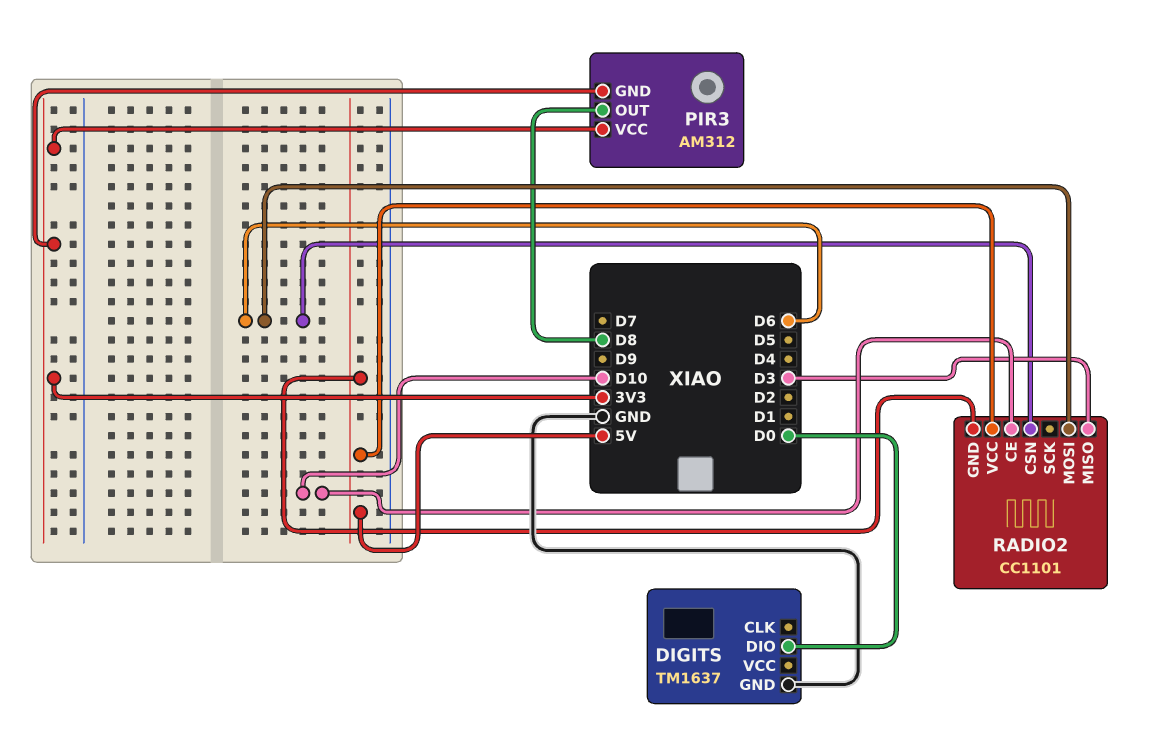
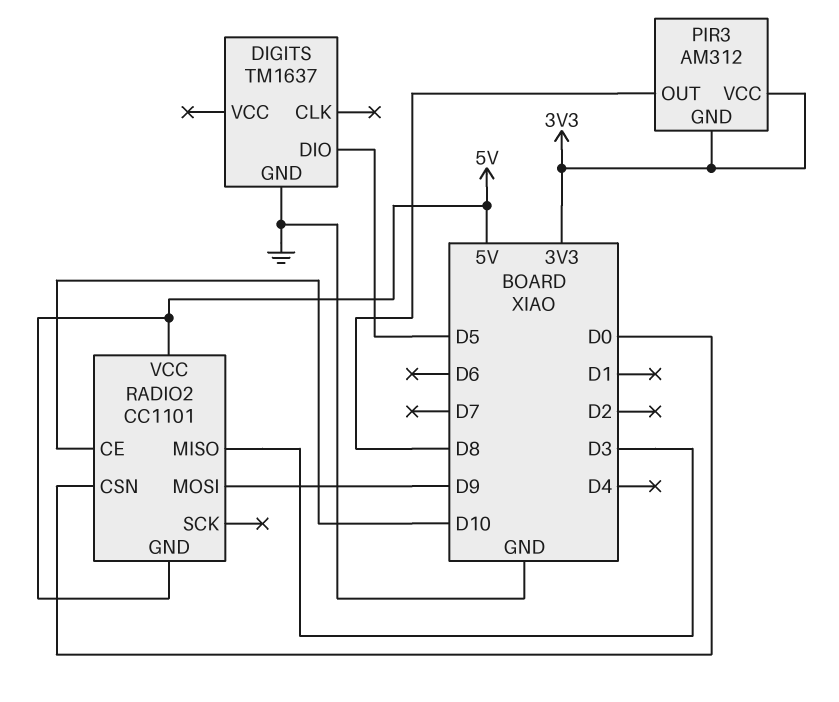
DIGITS pin DIO: D0 -> D5
RADIO2 pin CSN: D6 -> D0
RADIO2 pin MOSI: D6 -> D9

